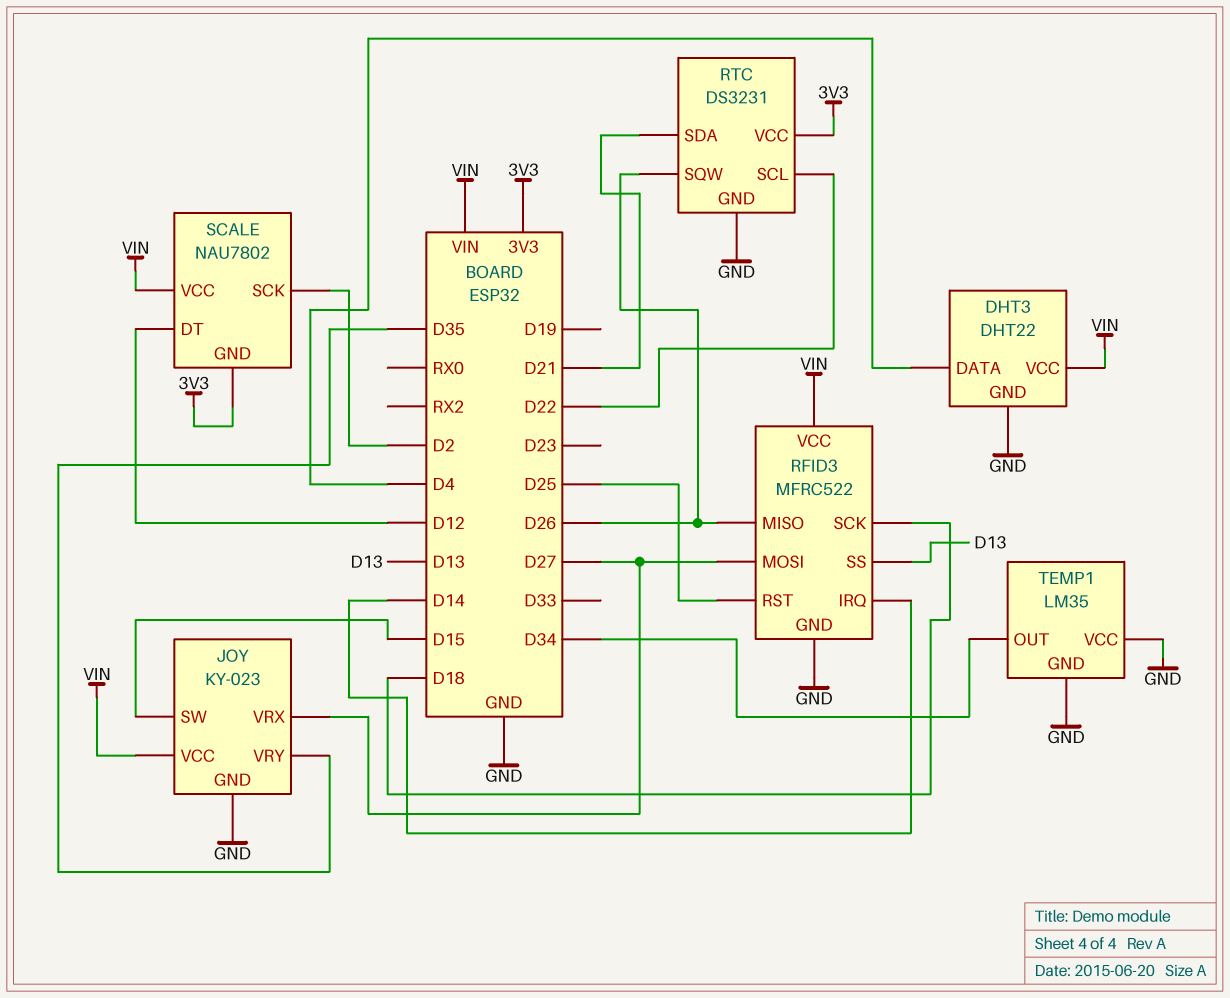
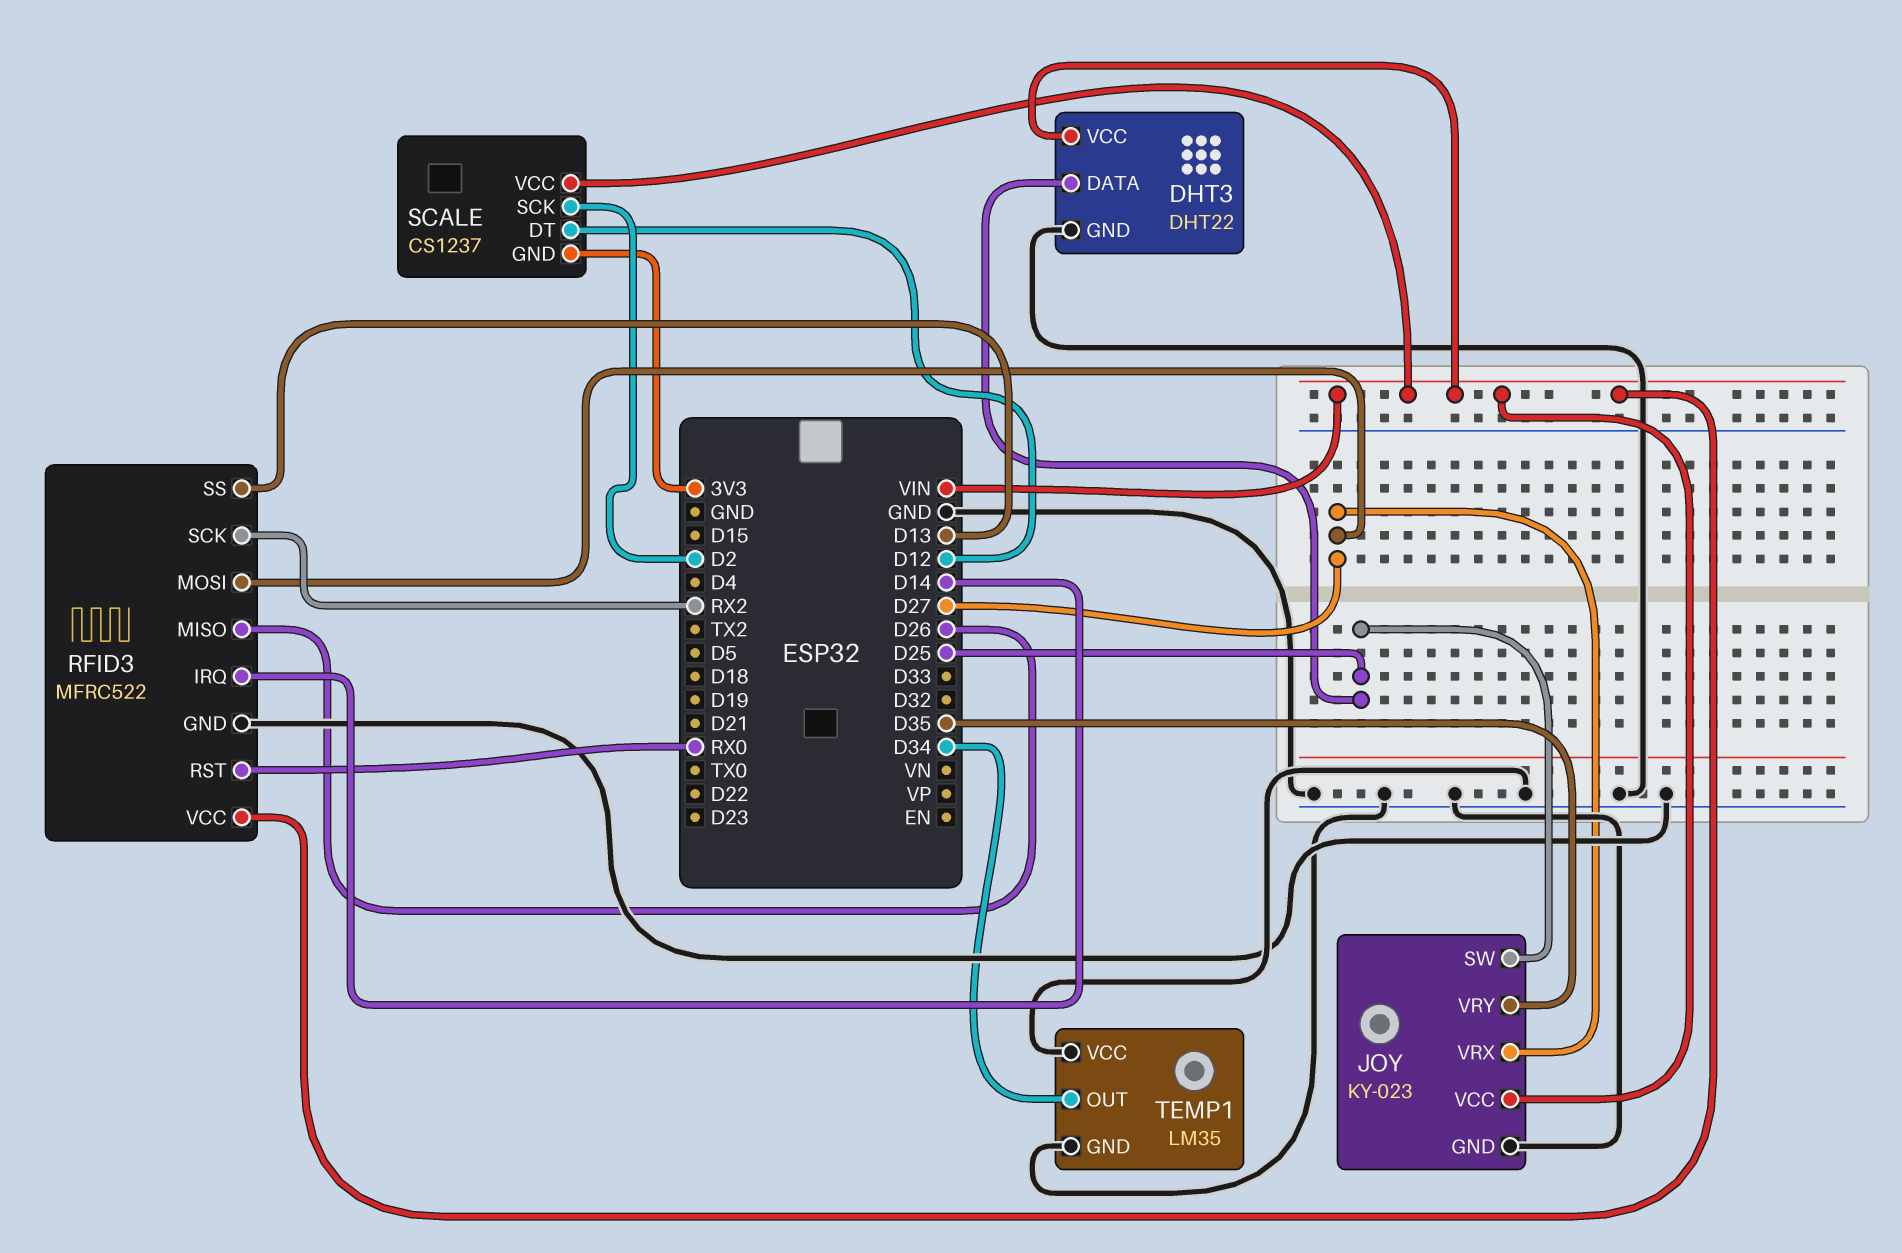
DHT3 pin DATA: D4 -> D25
JOY pin SW: D15 -> D25
RFID3 pin RST: D25 -> RX0
RFID3 pin SCK: D18 -> RX2
RTC: DS3231 -> none
RTC pin GND: GND -> none
RTC pin SCL: D22 -> none
RTC pin SDA: D21 -> none
RTC pin SQW: D26 -> none
RTC pin VCC: 3V3 -> none
SCALE: NAU7802 -> CS1237

